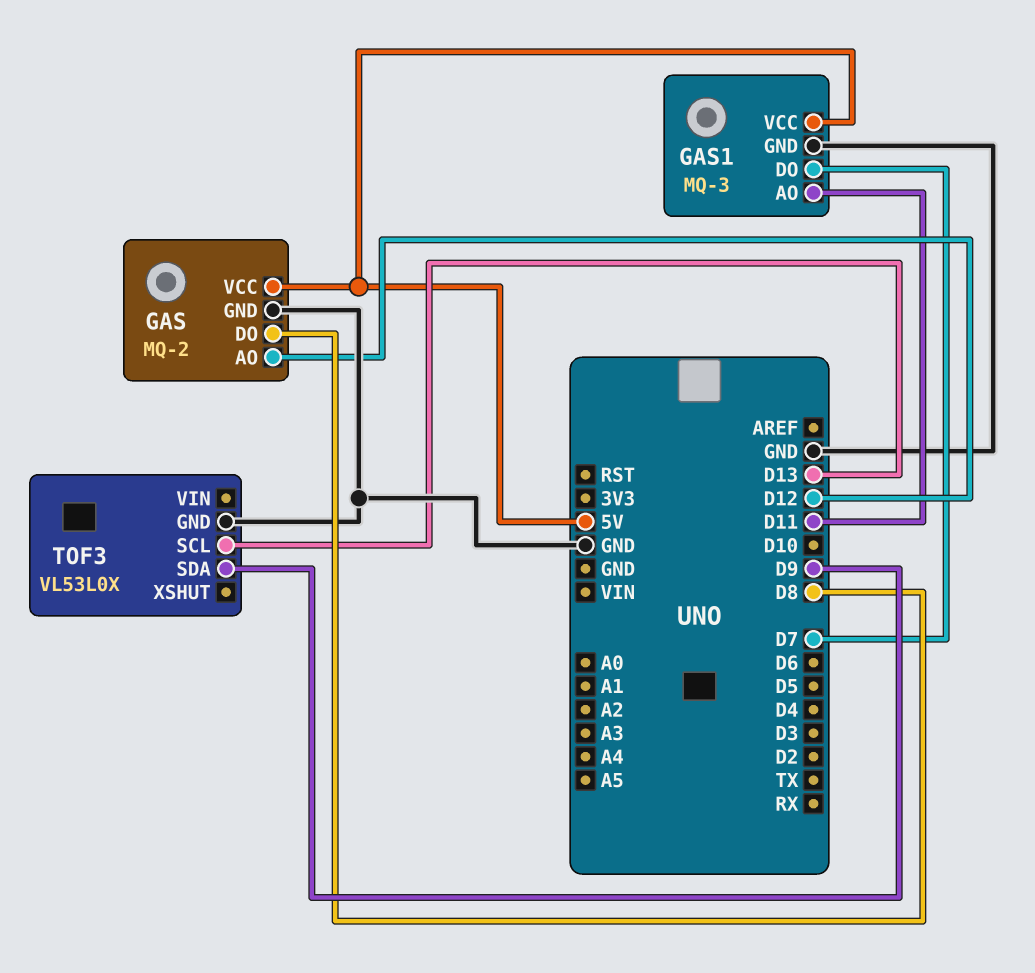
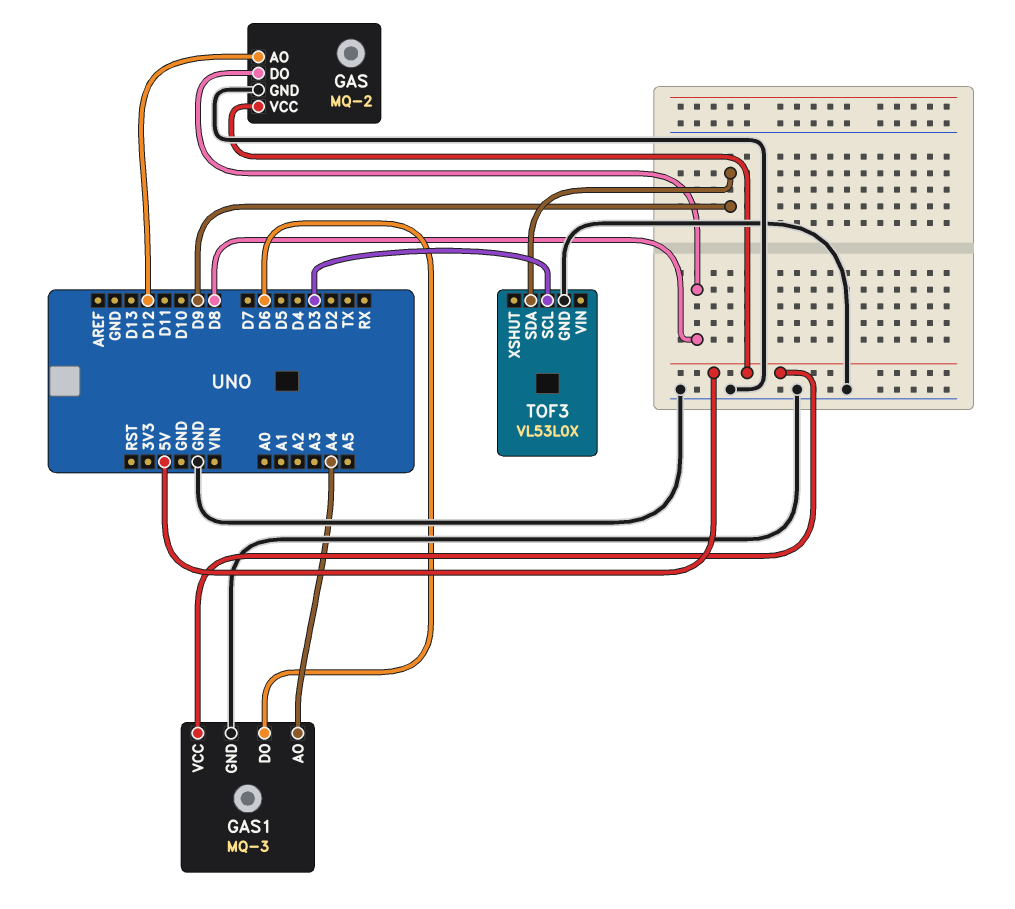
GAS1 pin AO: D11 -> A4
GAS1 pin DO: D7 -> D6
TOF3 pin SCL: D13 -> D3

